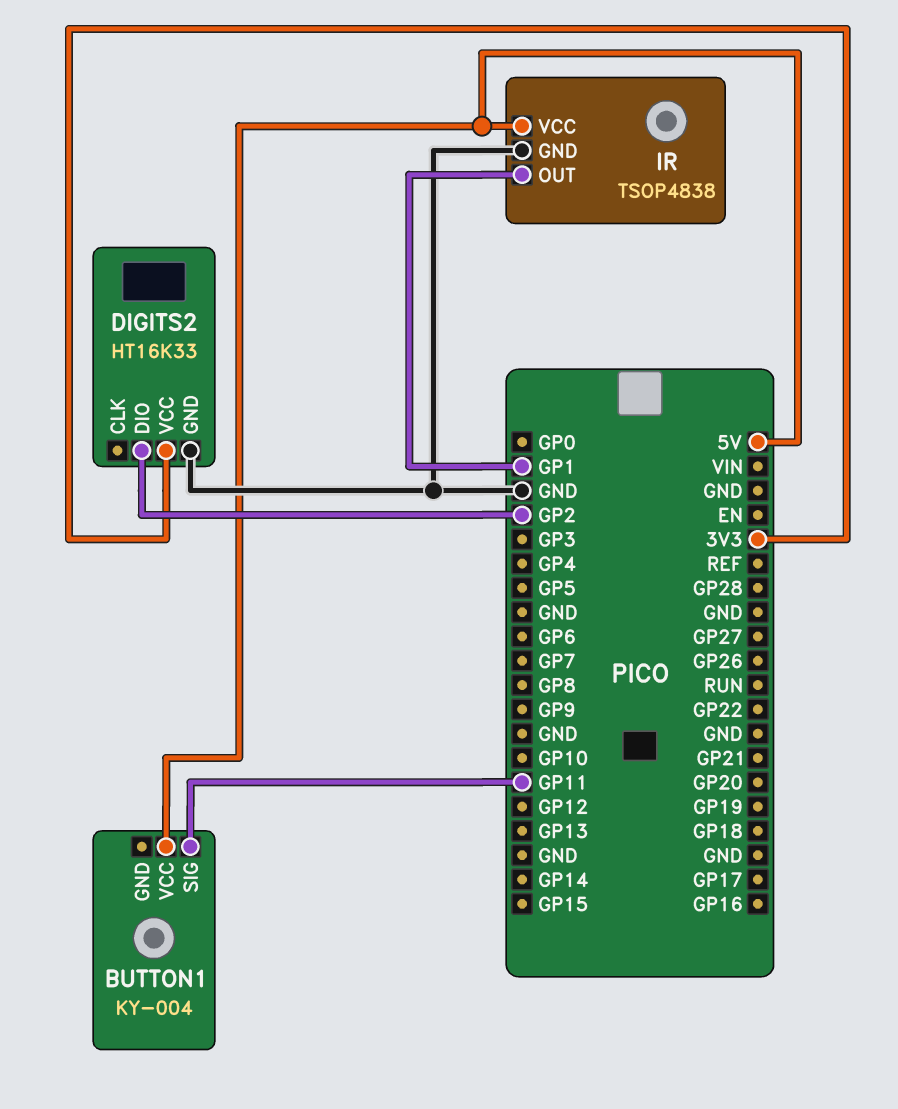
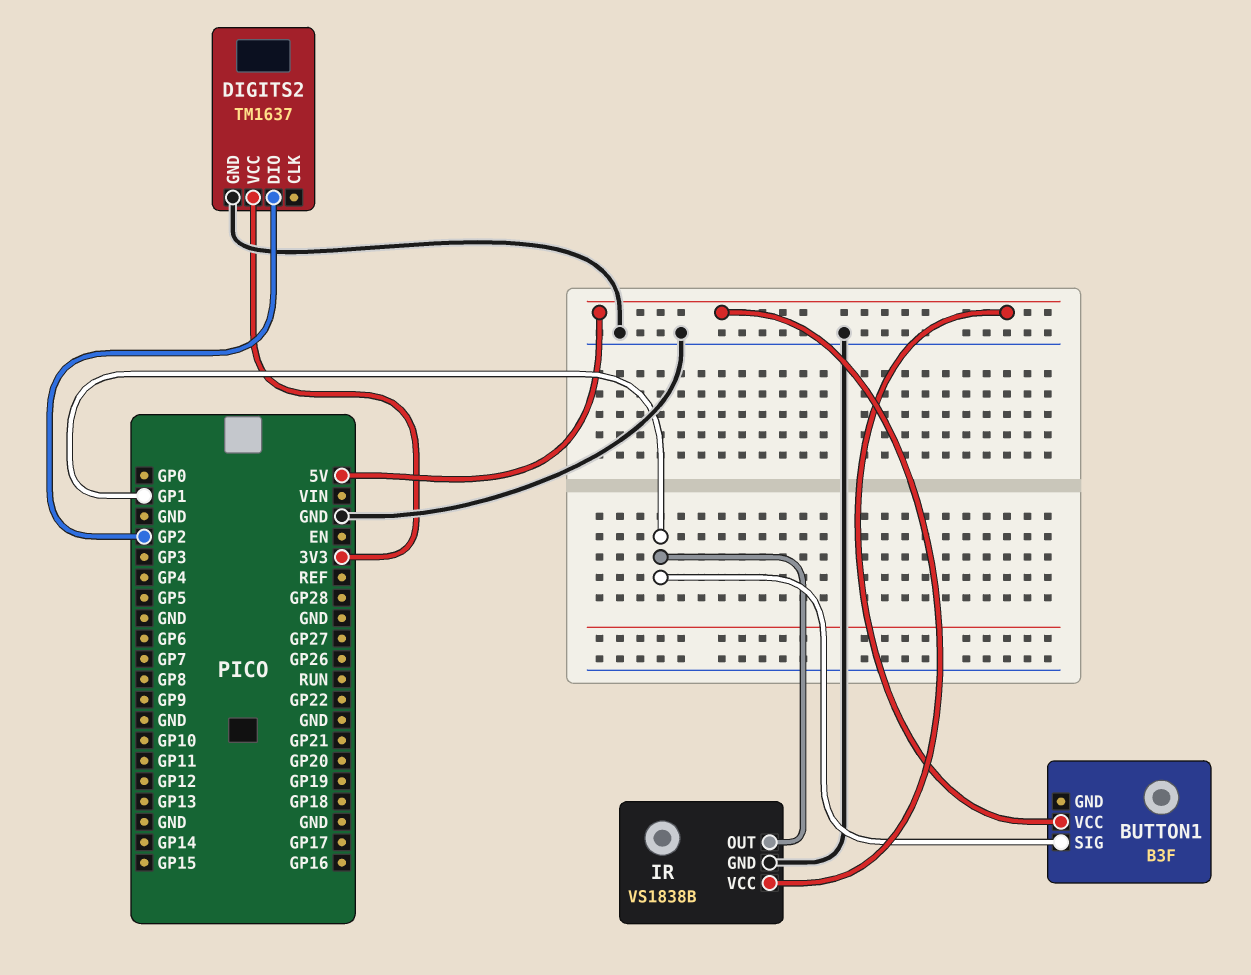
BUTTON1: KY-004 -> B3F
BUTTON1 pin SIG: GP11 -> GP1
DIGITS2: HT16K33 -> TM1637
IR: TSOP4838 -> VS1838B

